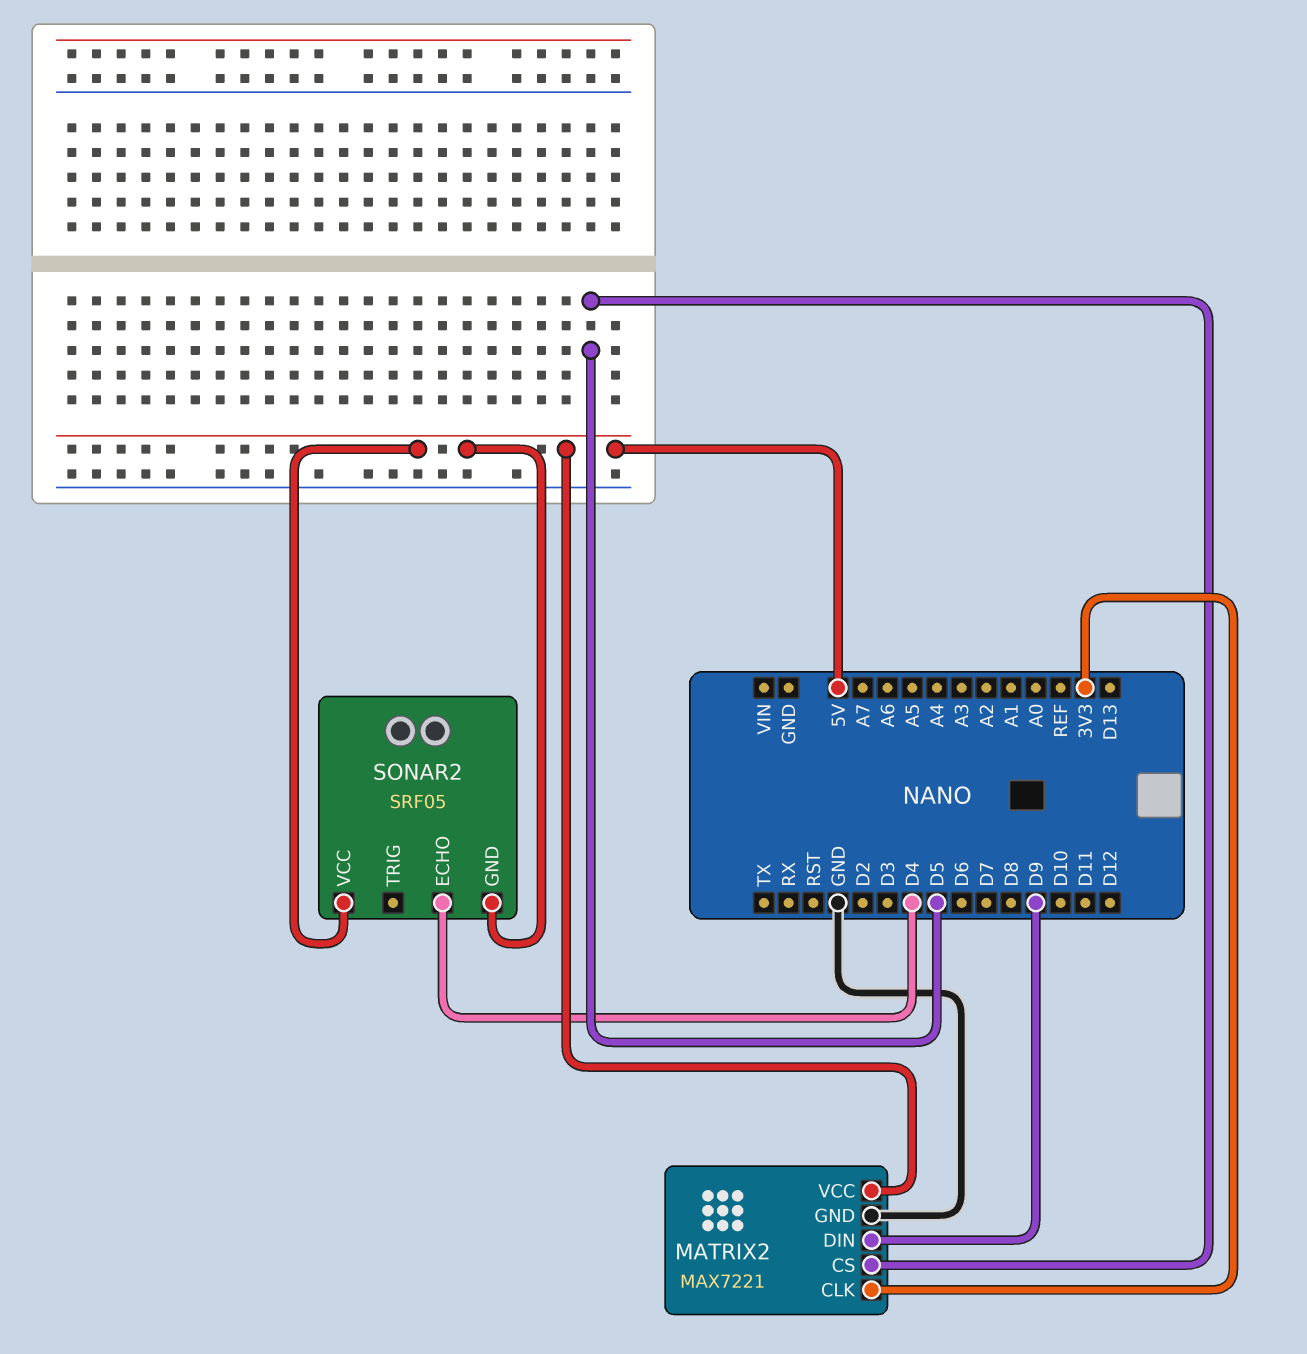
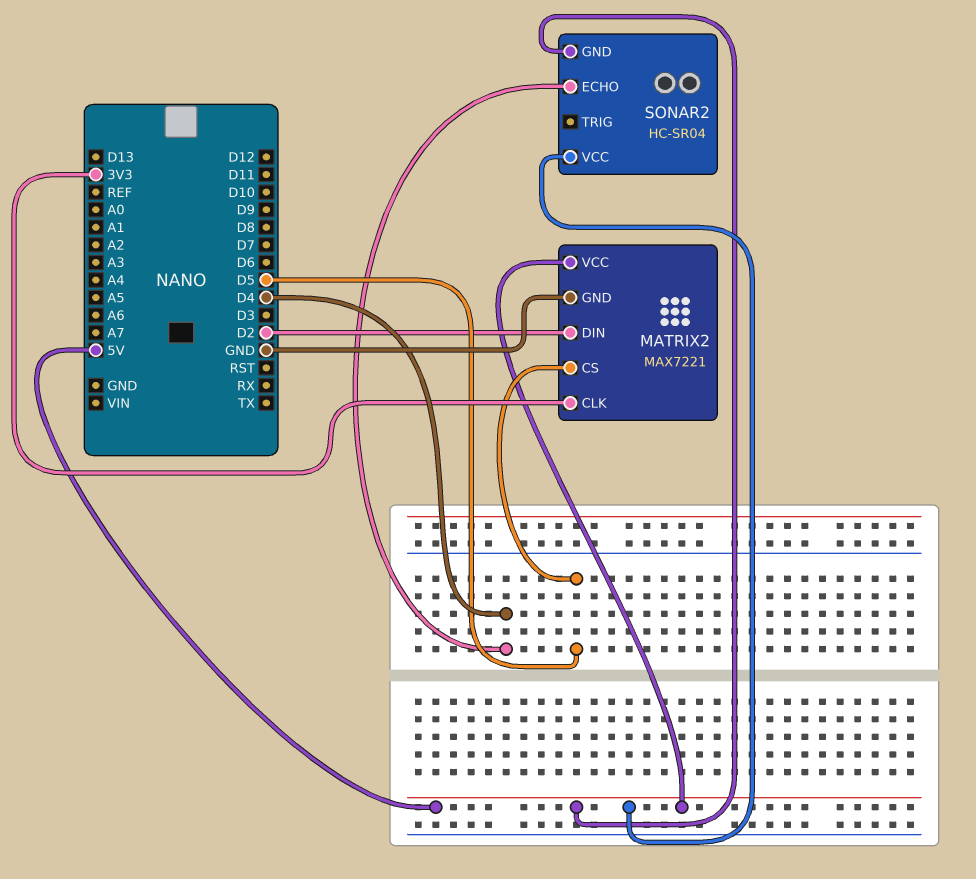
MATRIX2 pin DIN: D9 -> D2
SONAR2: SRF05 -> HC-SR04

